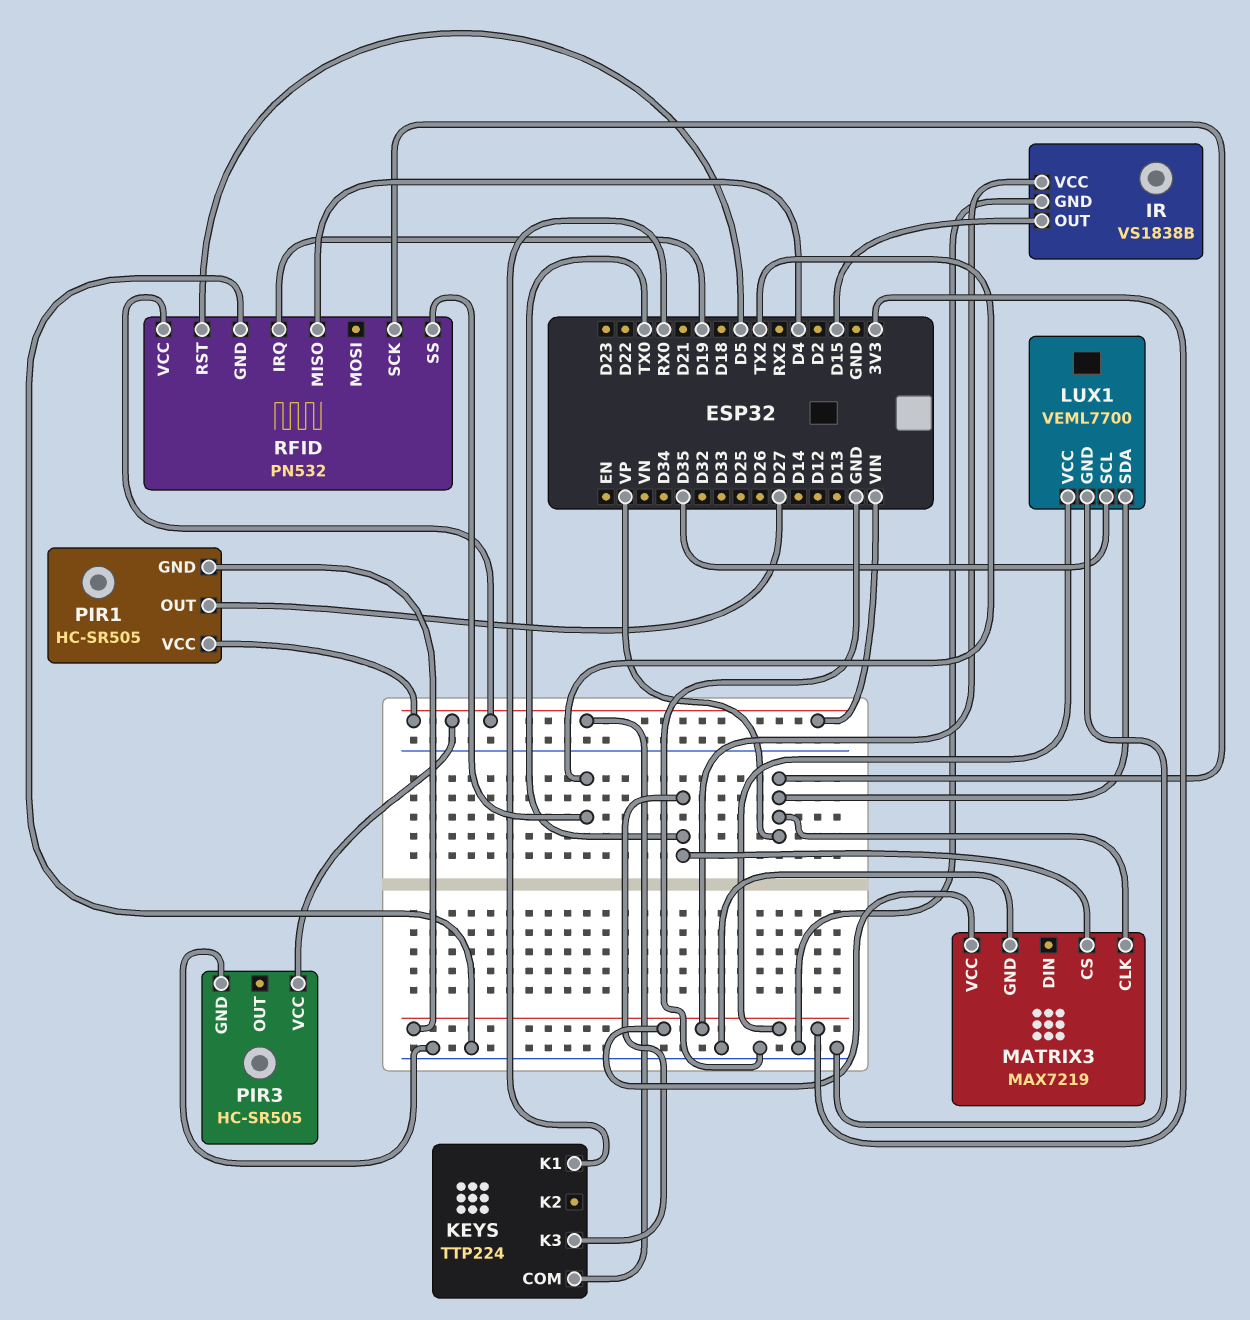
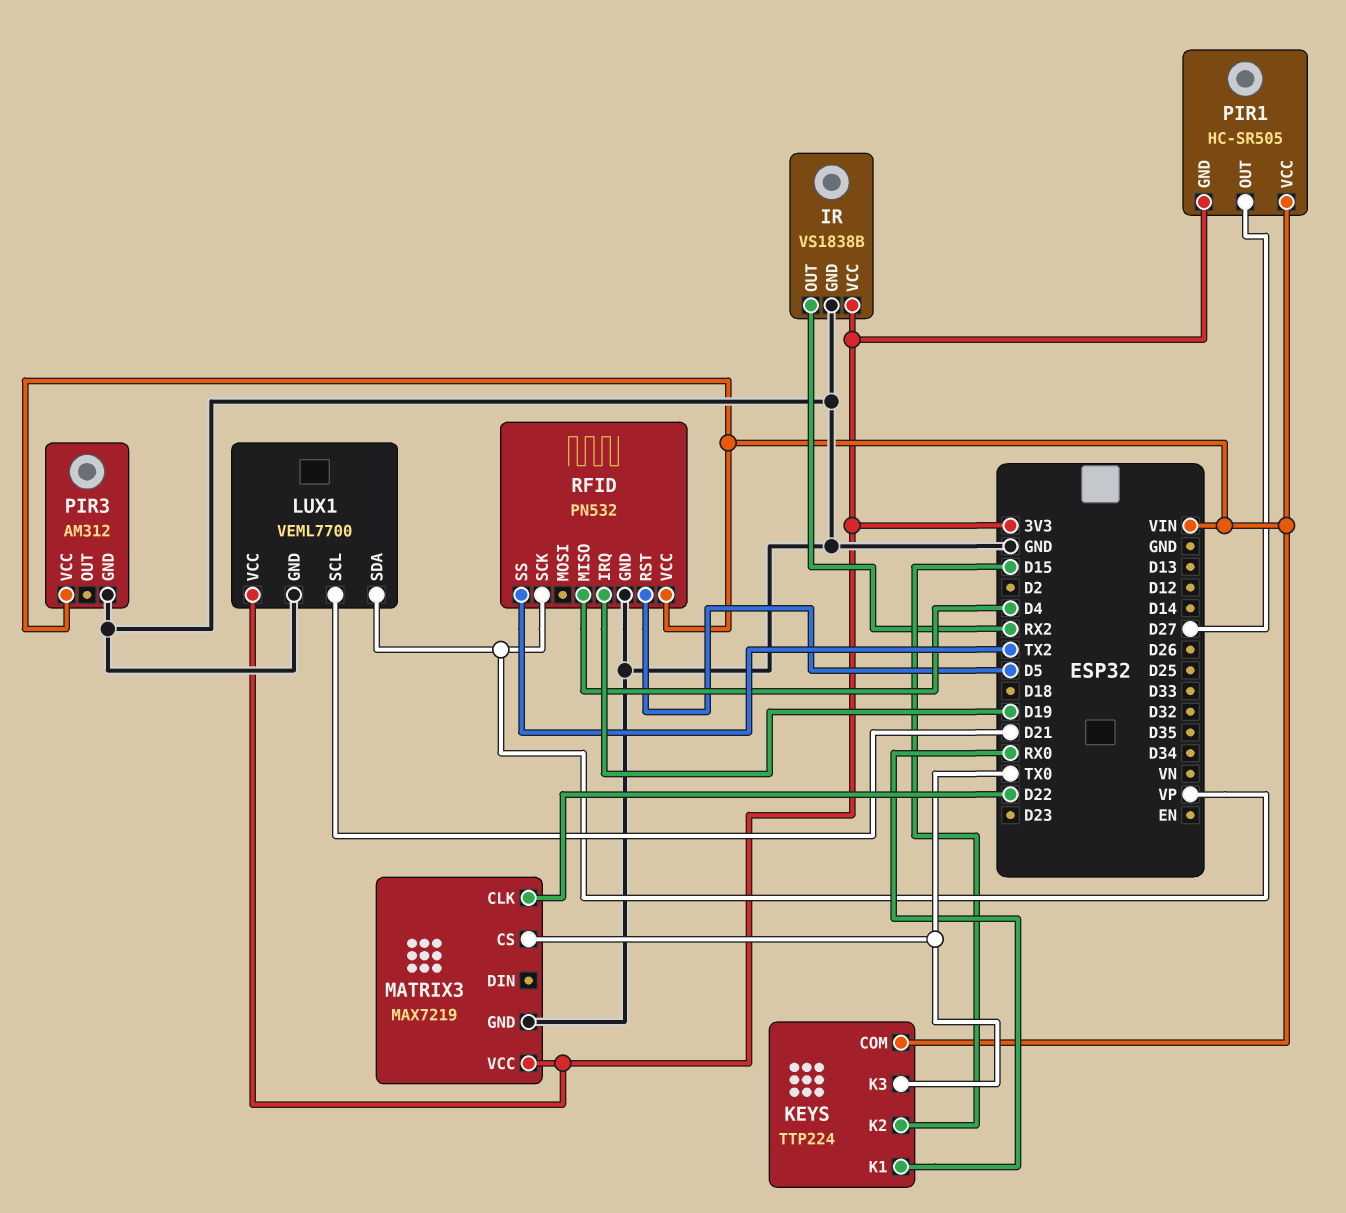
IR pin OUT: D15 -> RX2
KEYS pin K2: none -> D15
LUX1 pin SCL: D35 -> D21
MATRIX3 pin CLK: VP -> D22
PIR3: HC-SR505 -> AM312

